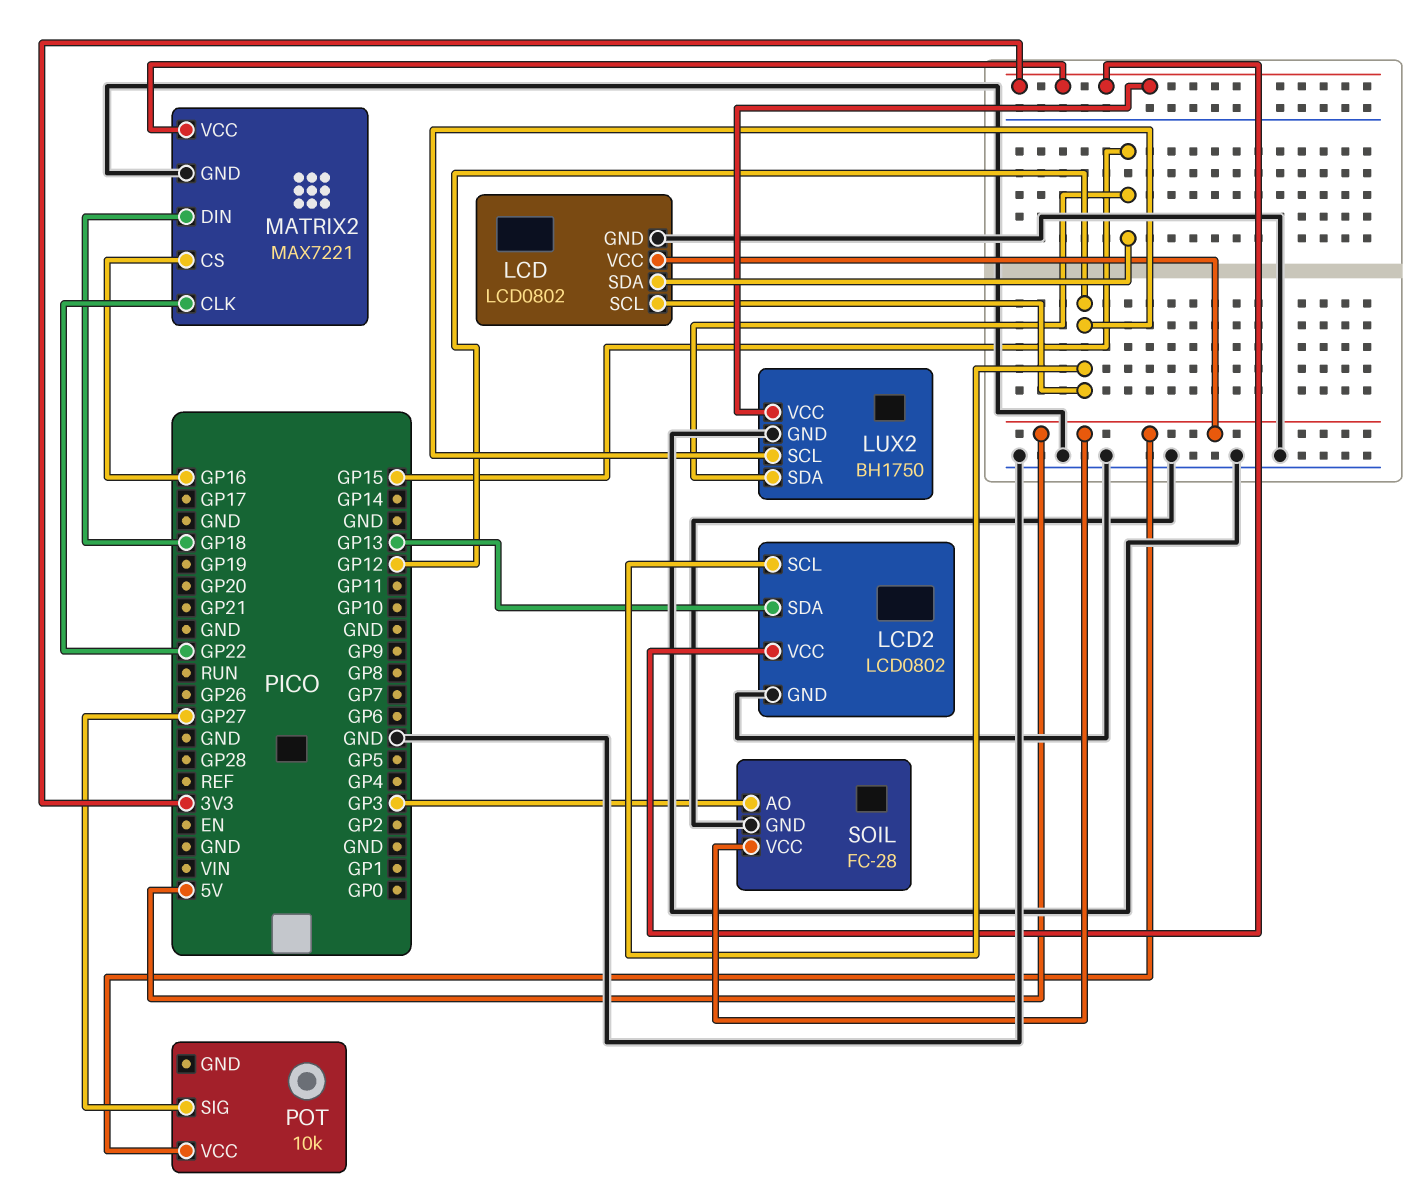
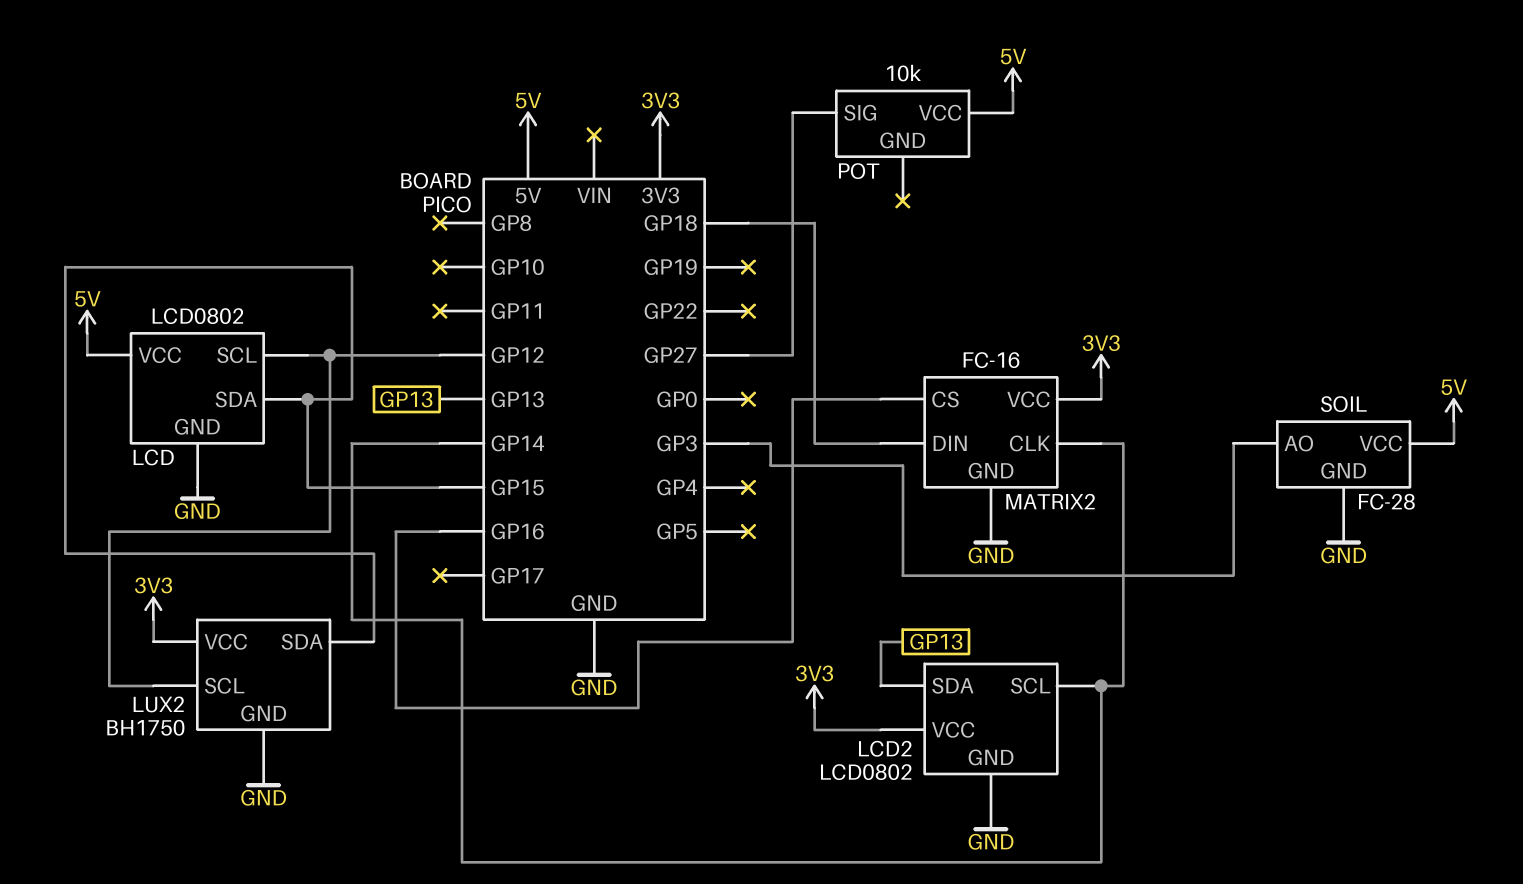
LCD2 pin SCL: GP12 -> GP14
MATRIX2: MAX7221 -> FC-16
MATRIX2 pin CLK: GP22 -> GP14

